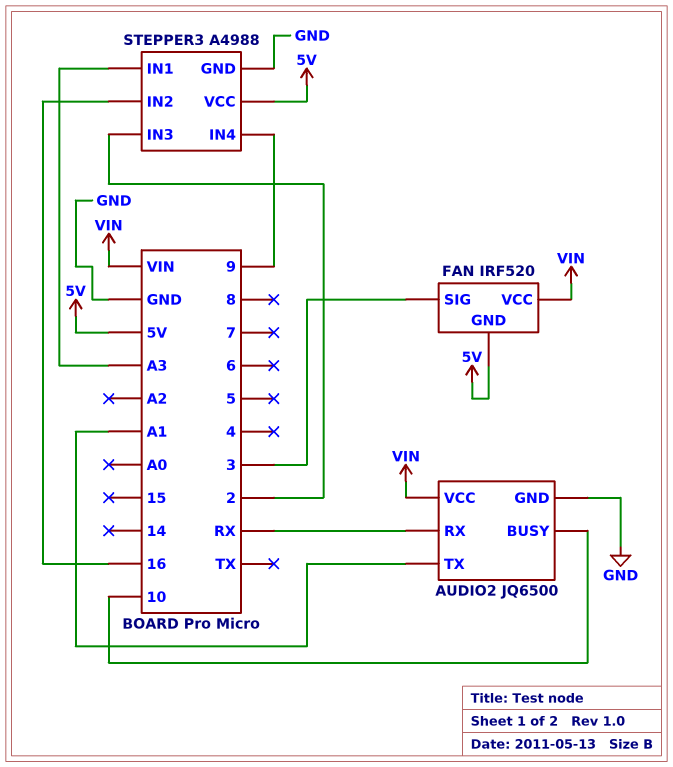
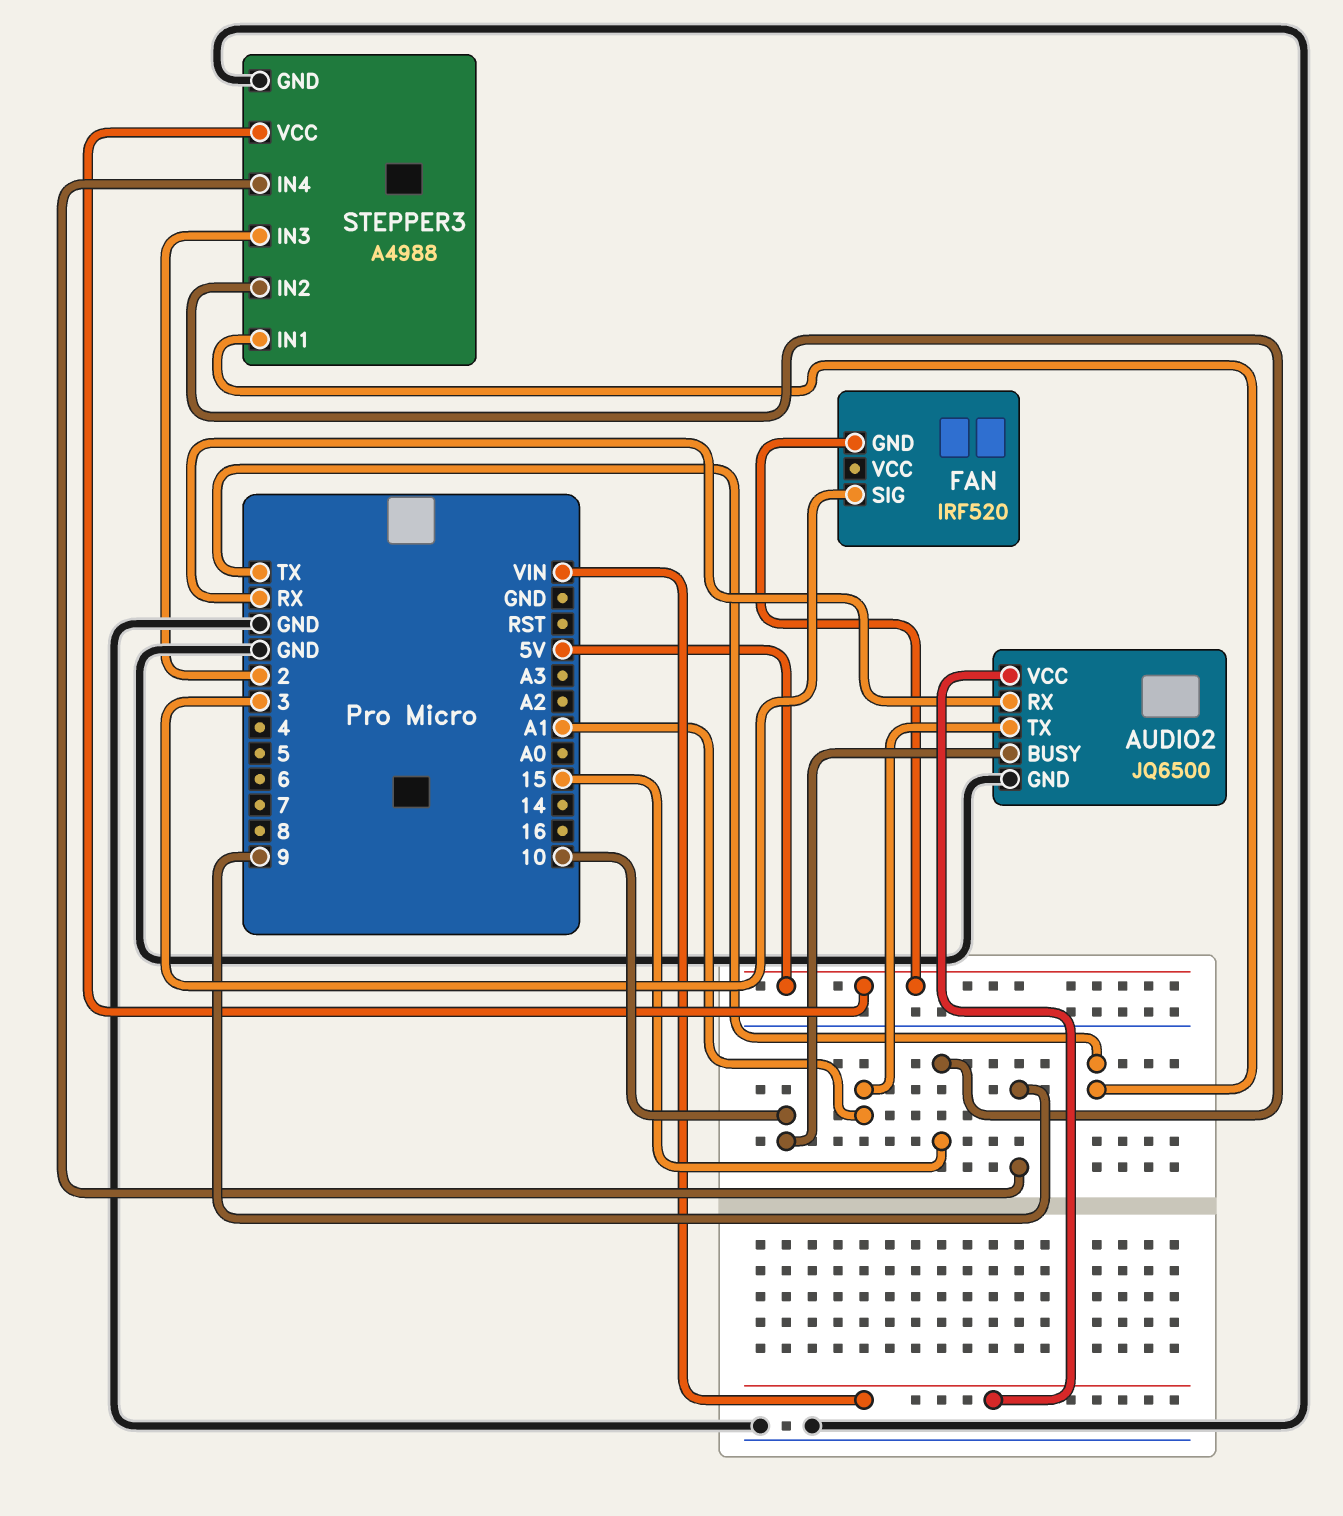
FAN pin VCC: VIN -> none
STEPPER3 pin IN1: A3 -> TX
STEPPER3 pin IN2: 16 -> 15

